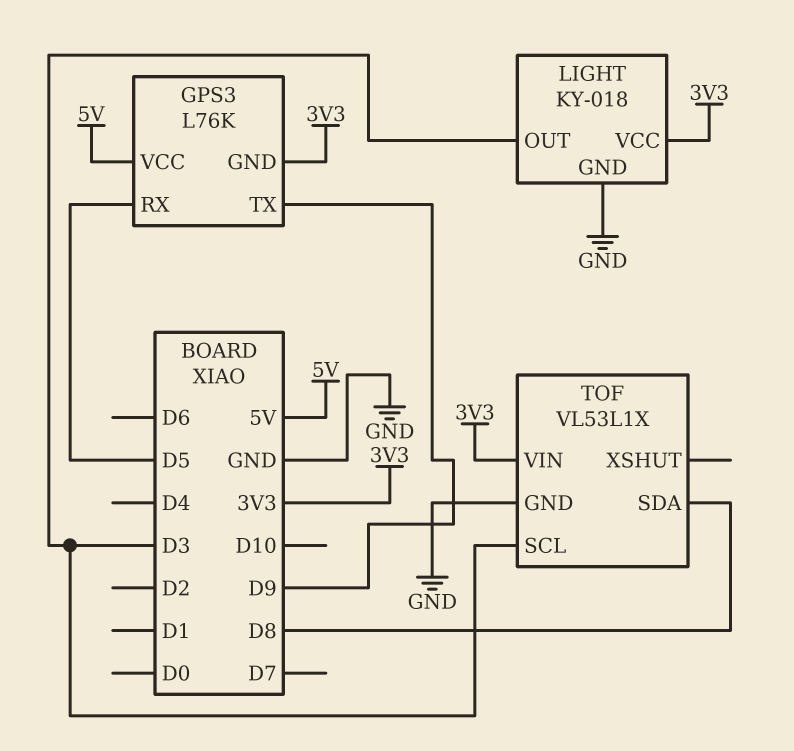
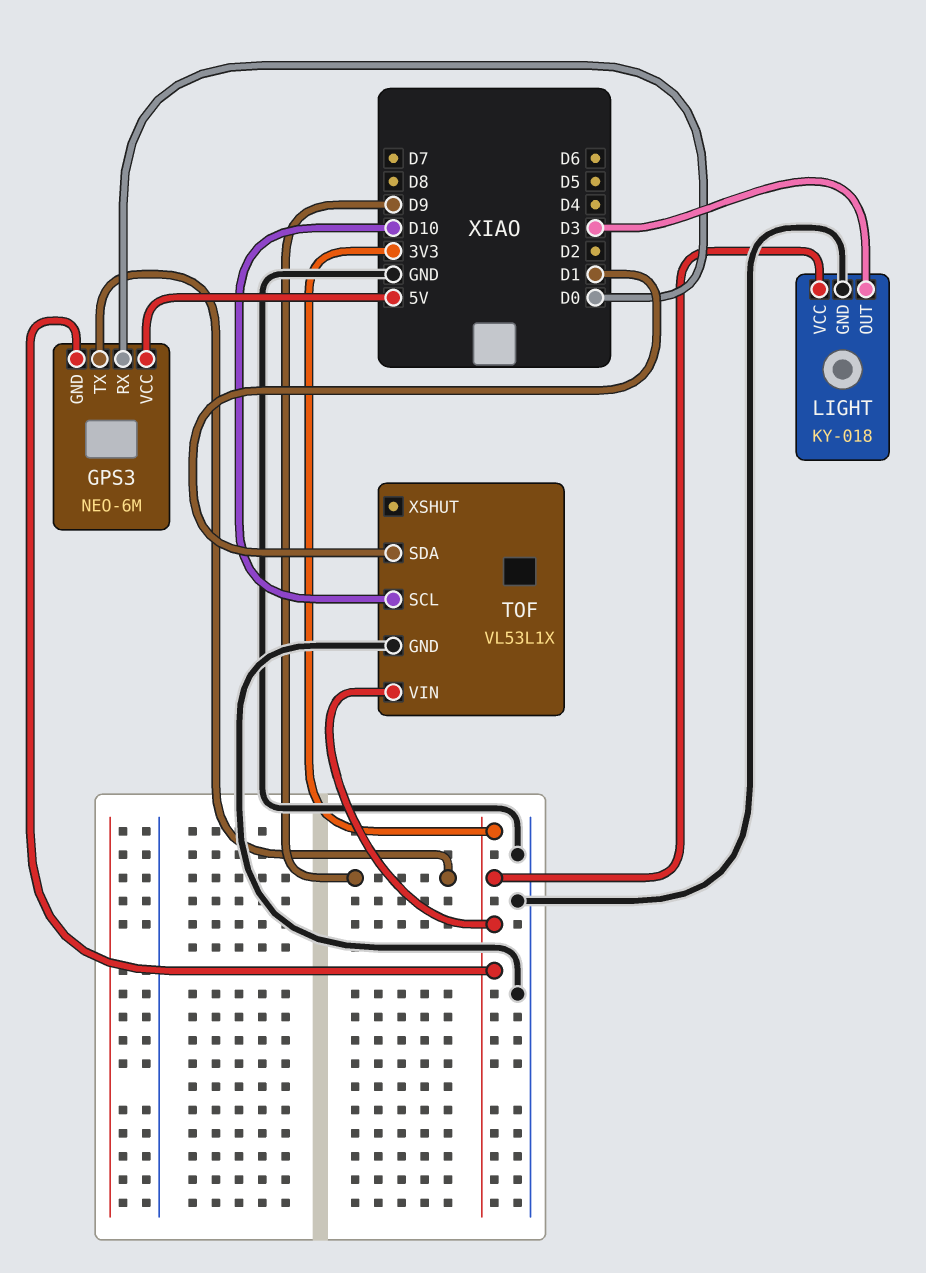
GPS3: L76K -> NEO-6M
GPS3 pin RX: D5 -> D0
TOF pin SCL: D3 -> D10
TOF pin SDA: D8 -> D1

